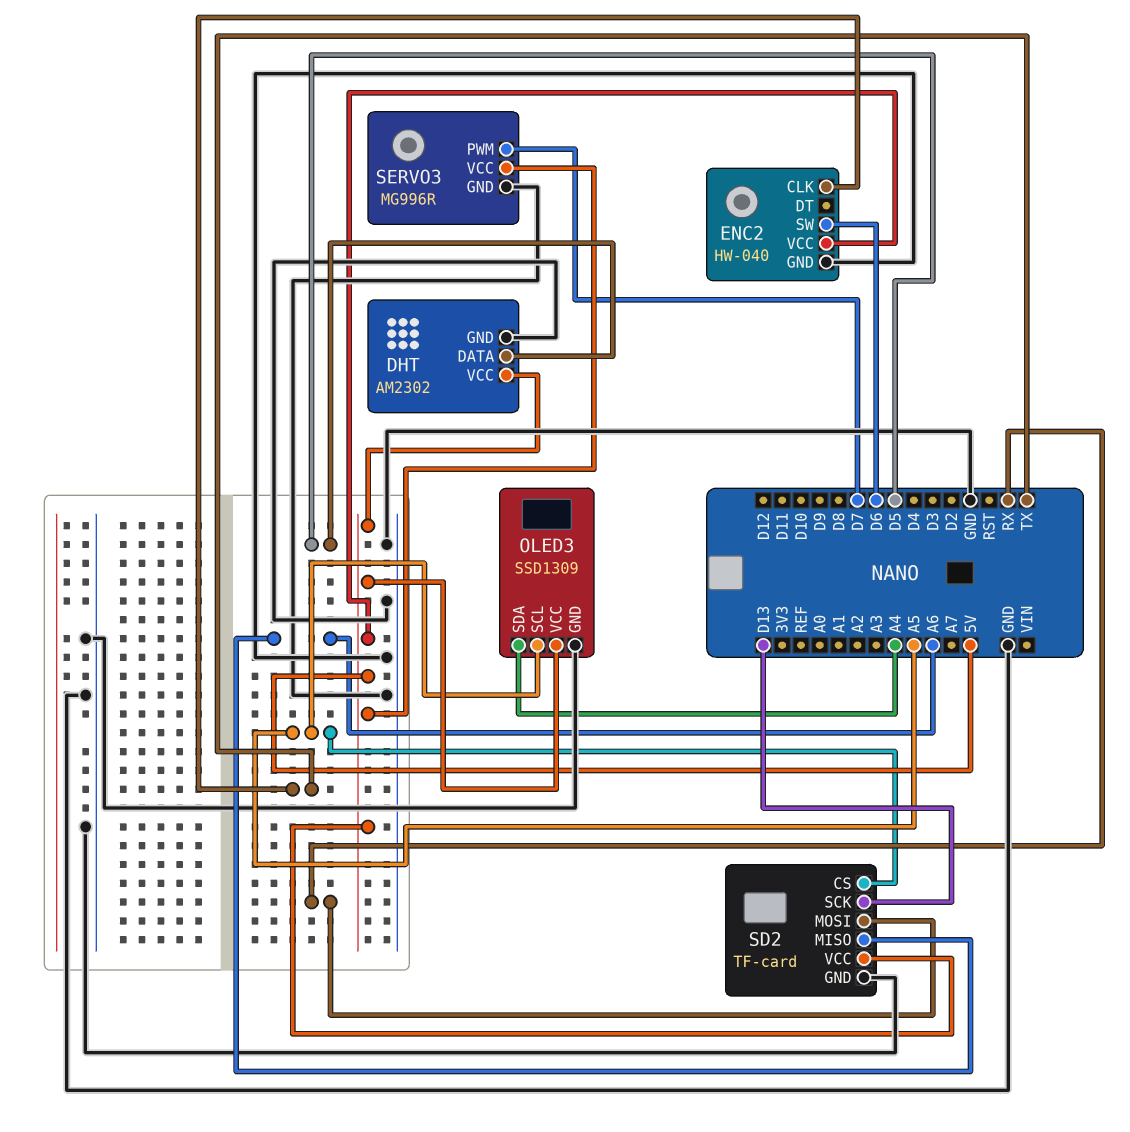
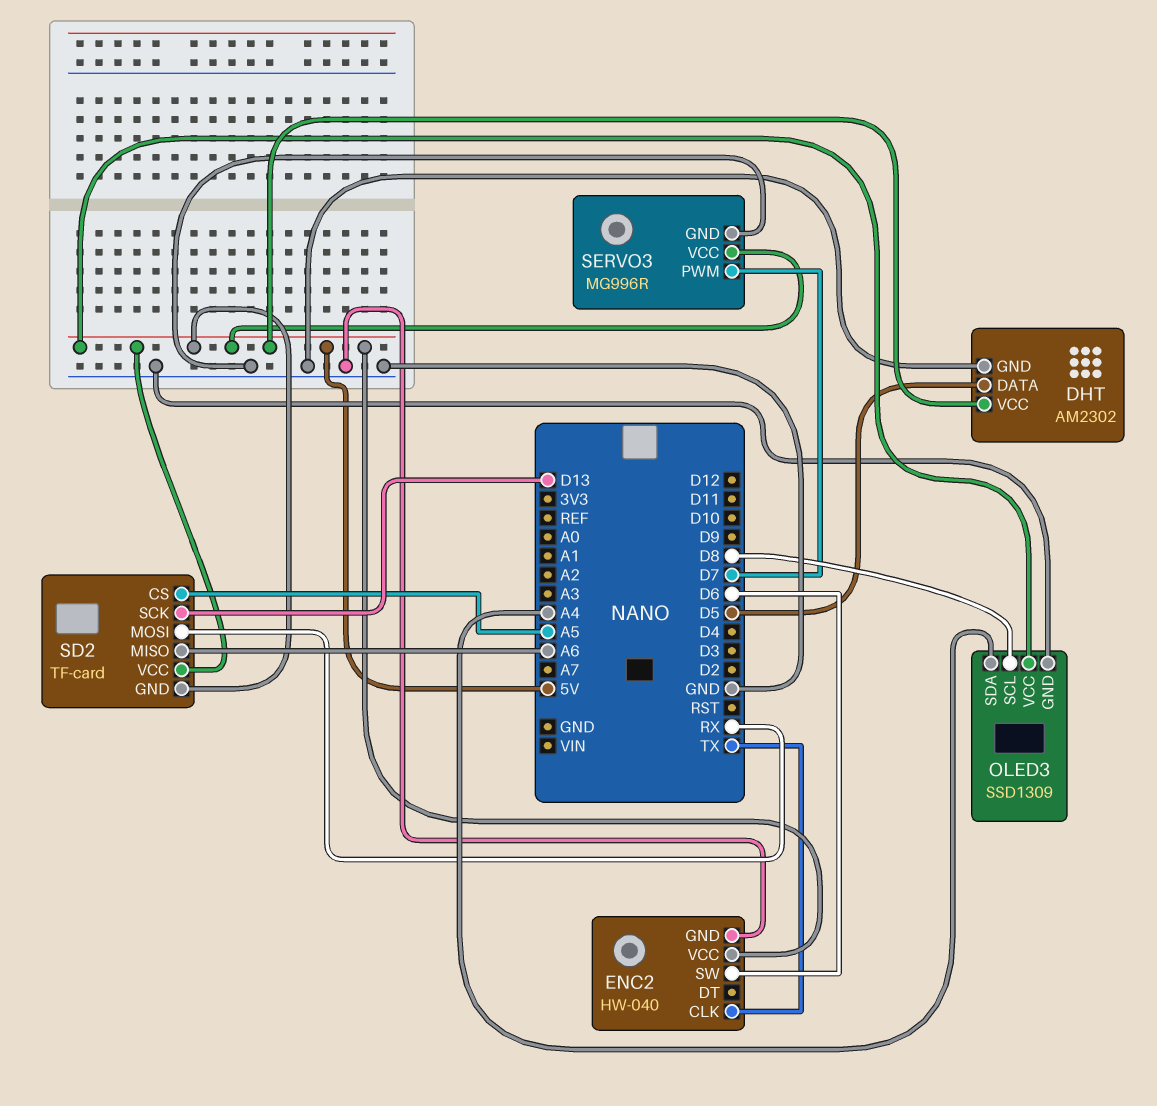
OLED3 pin SCL: A5 -> D8
SD2 pin GND: GND -> 5V

